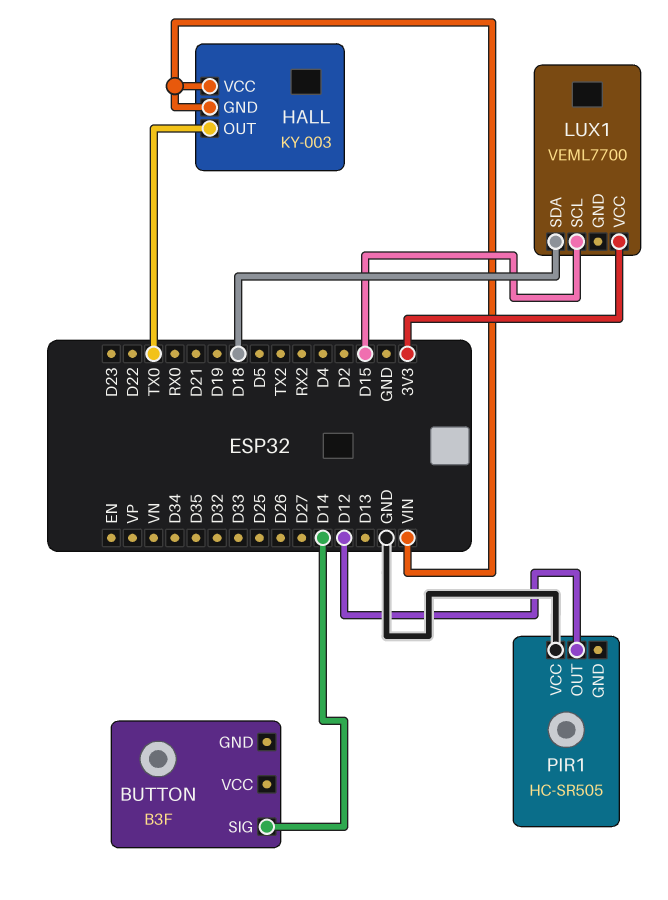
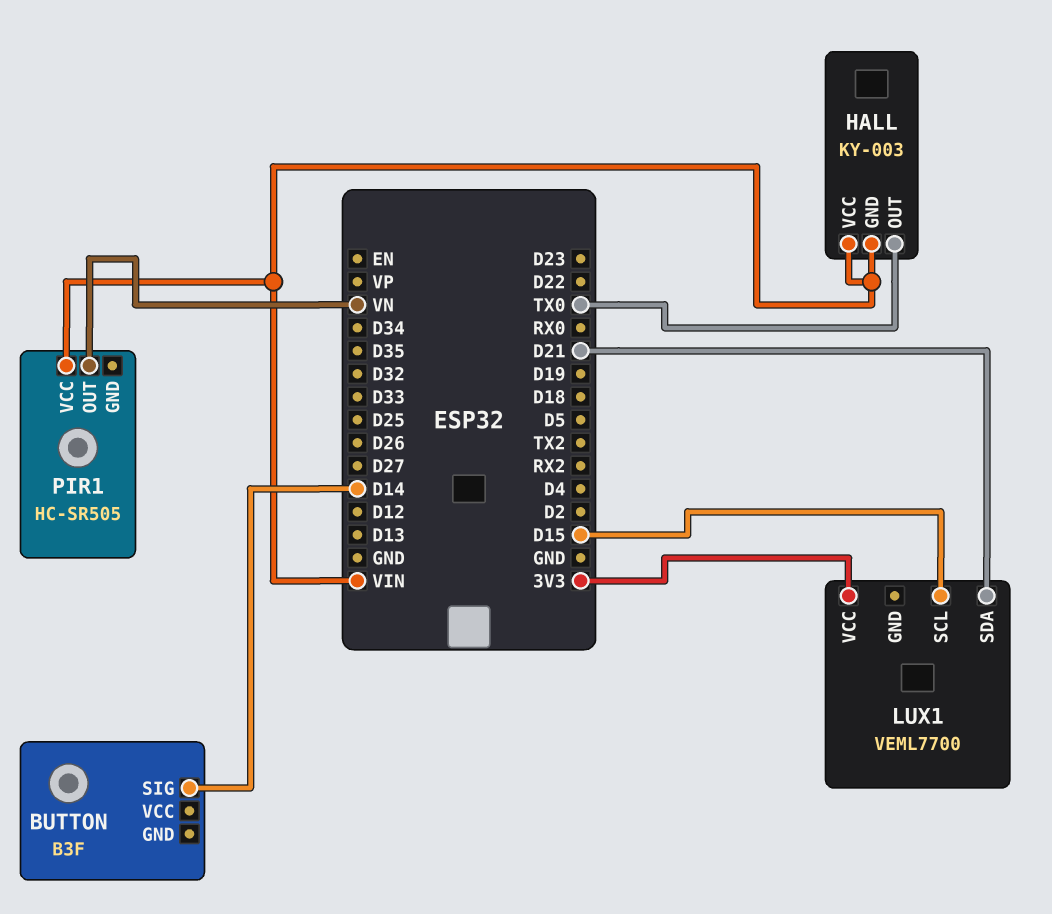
LUX1 pin SDA: D18 -> D21
PIR1 pin OUT: D12 -> VN
PIR1 pin VCC: GND -> VIN

